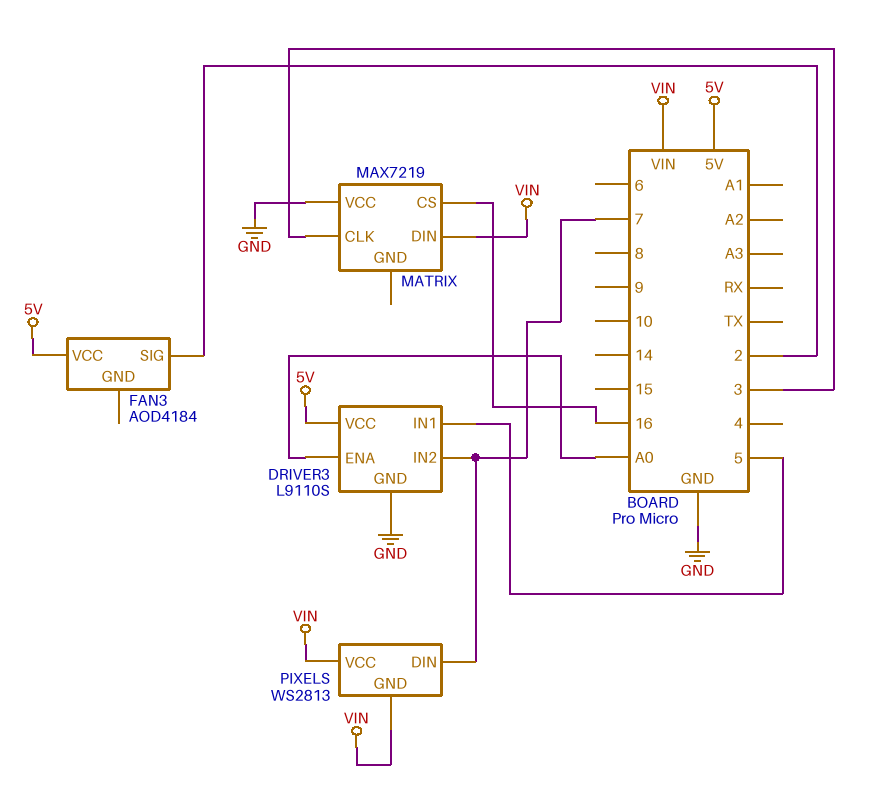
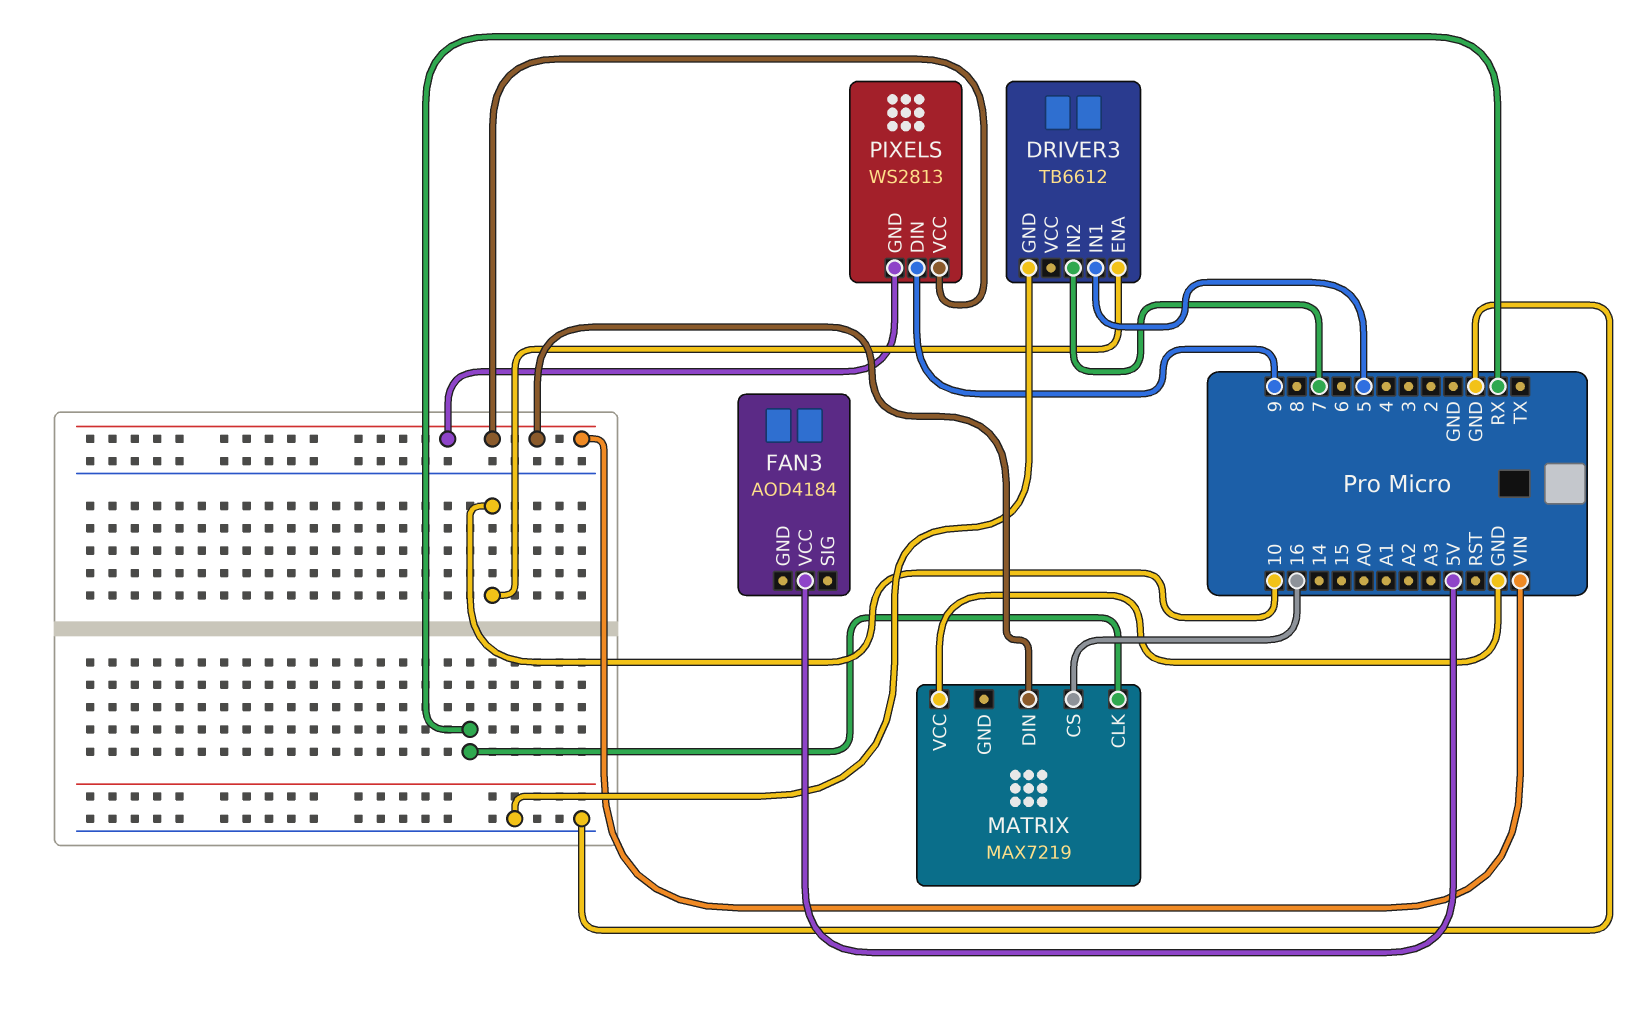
DRIVER3: L9110S -> TB6612
DRIVER3 pin ENA: A0 -> 10
DRIVER3 pin VCC: 5V -> none
FAN3 pin SIG: 2 -> none
MATRIX pin CLK: 3 -> RX
PIXELS pin DIN: 7 -> 9

